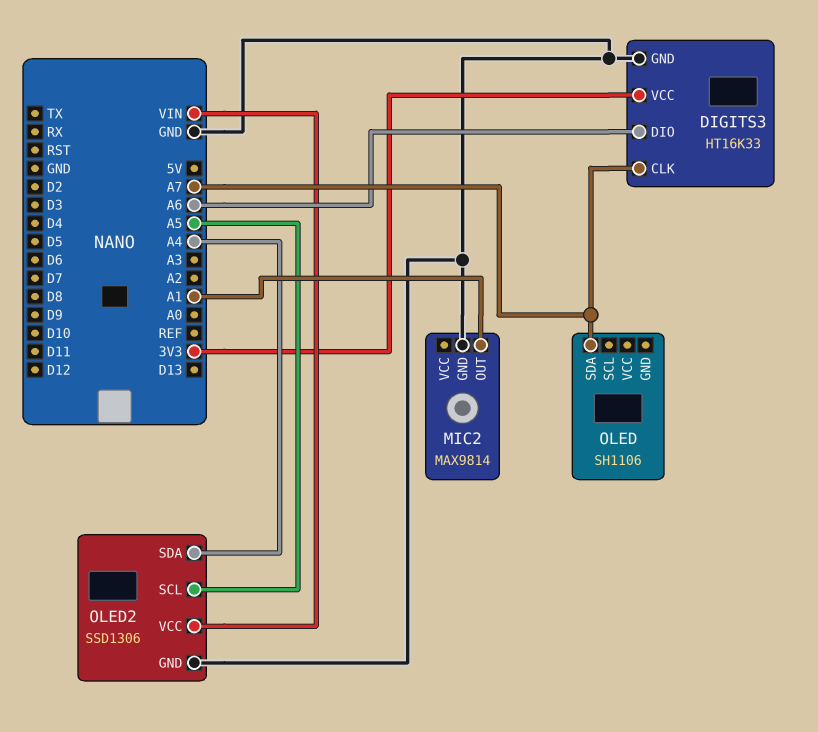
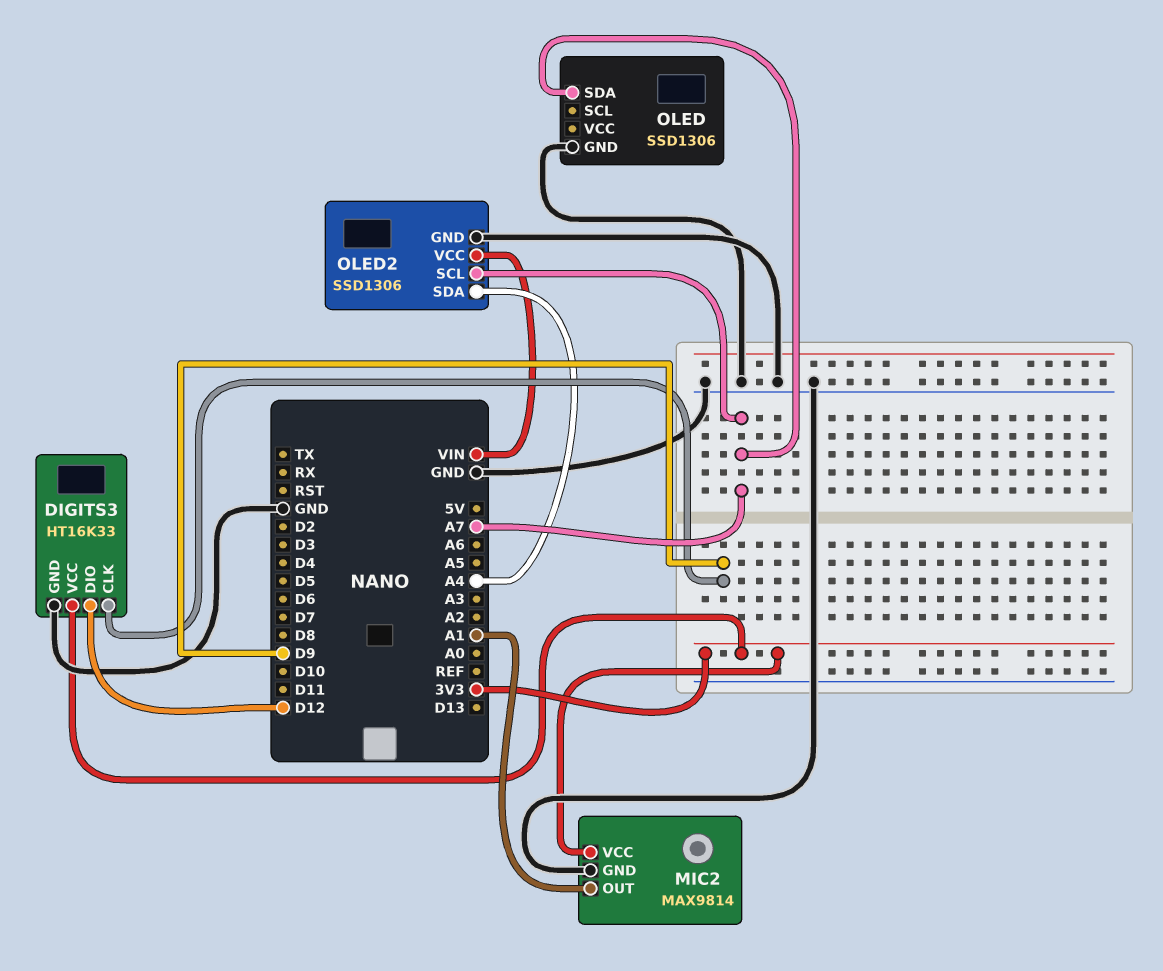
DIGITS3 pin CLK: A7 -> D9
DIGITS3 pin DIO: A6 -> D12
MIC2 pin VCC: none -> 3V3
OLED: SH1106 -> SSD1306
OLED pin GND: none -> GND
OLED2 pin SCL: A5 -> A7

